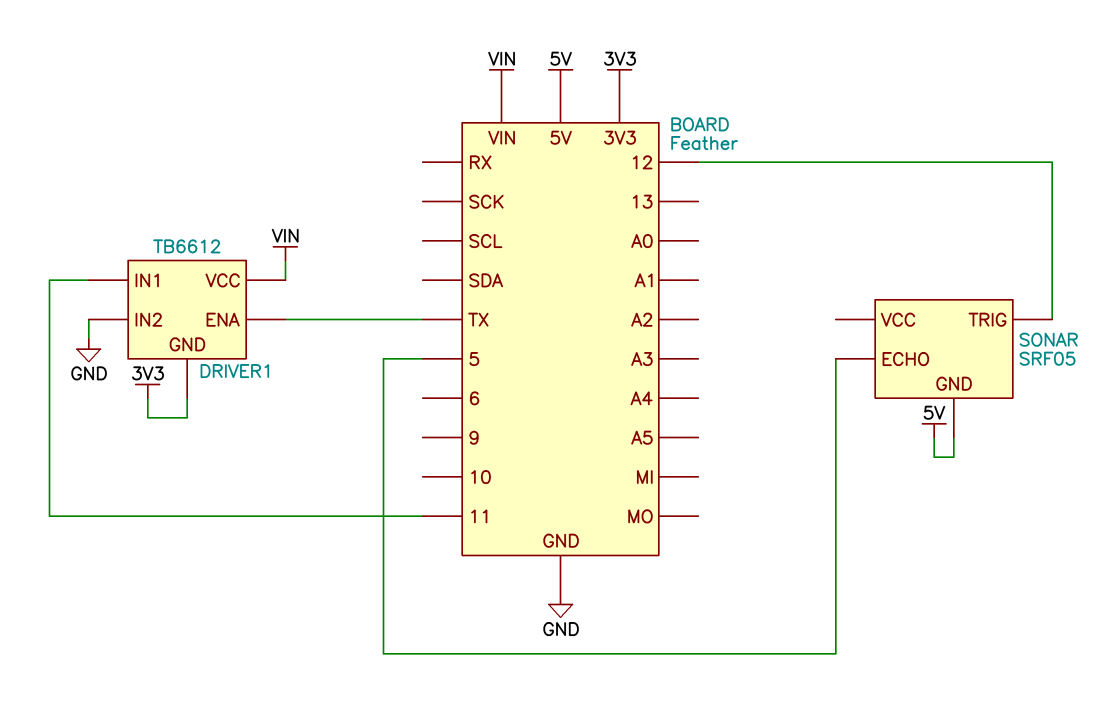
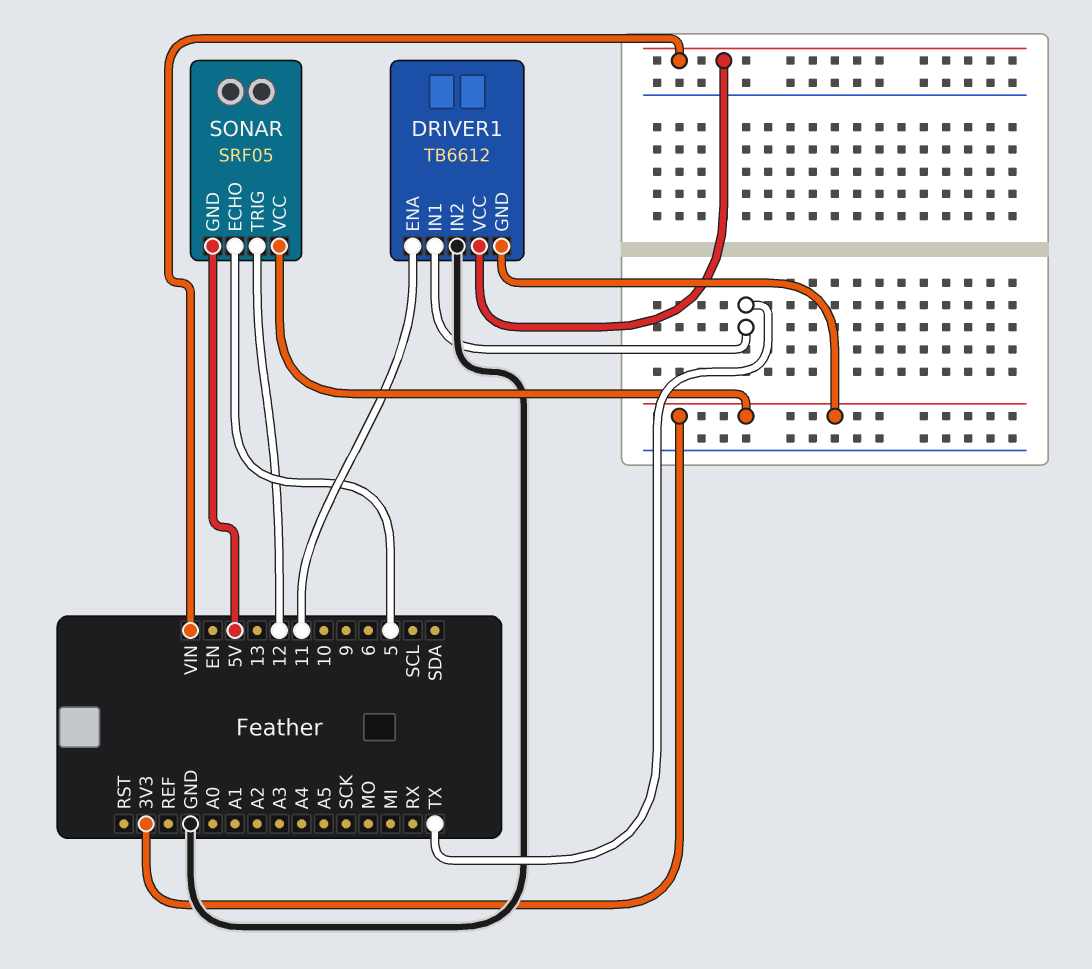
DRIVER1 pin ENA: TX -> 11
DRIVER1 pin IN1: 11 -> TX
SONAR pin VCC: none -> 3V3

